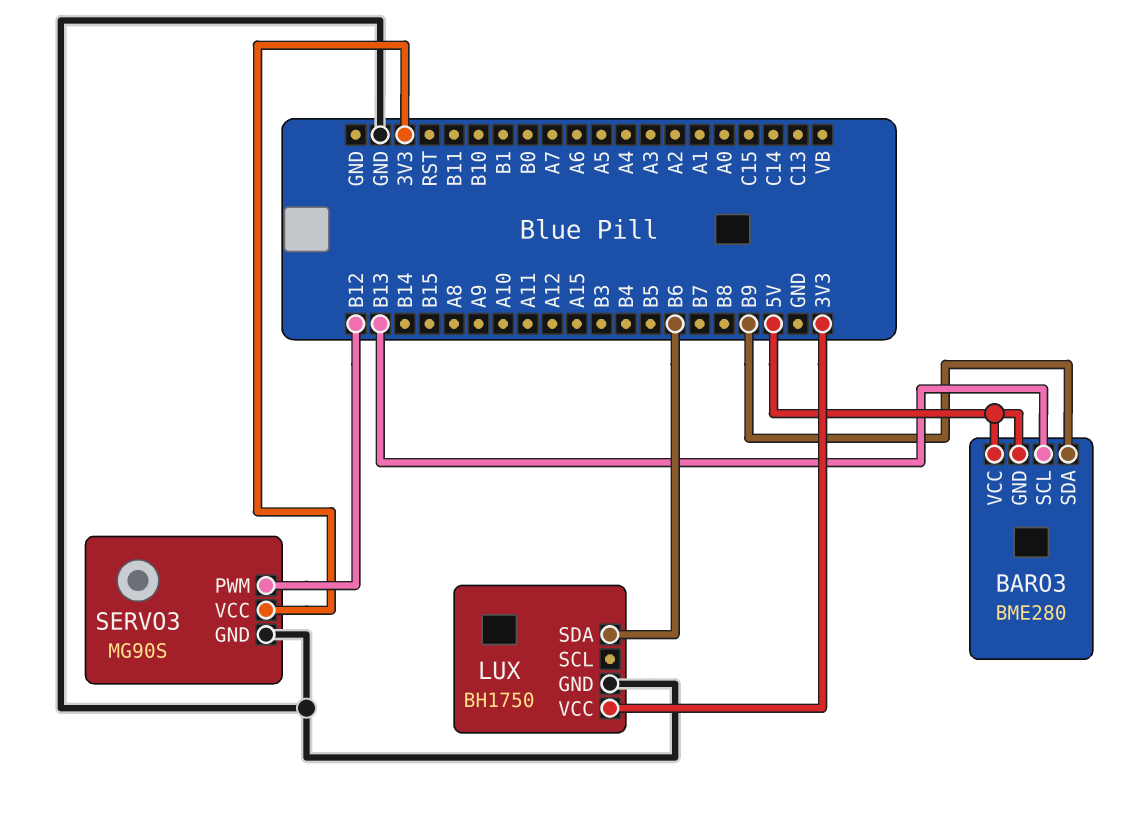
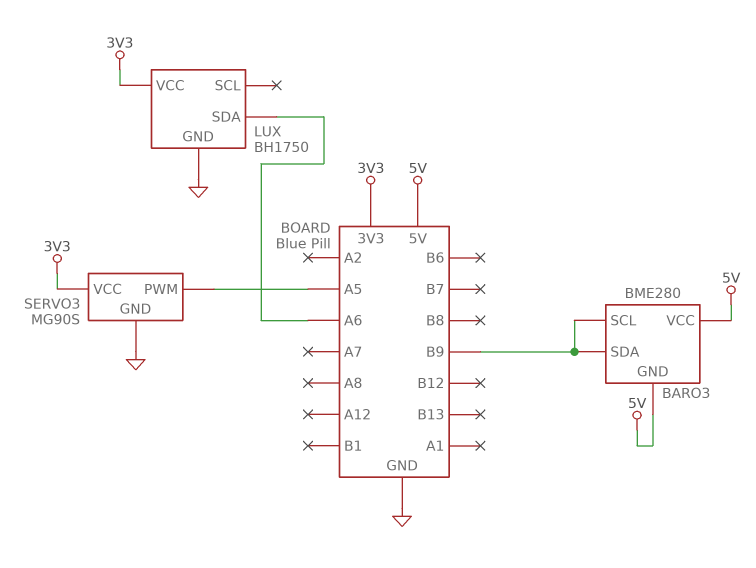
BARO3 pin SCL: B13 -> B9
LUX pin SDA: B6 -> A6
SERVO3 pin PWM: B12 -> A5

